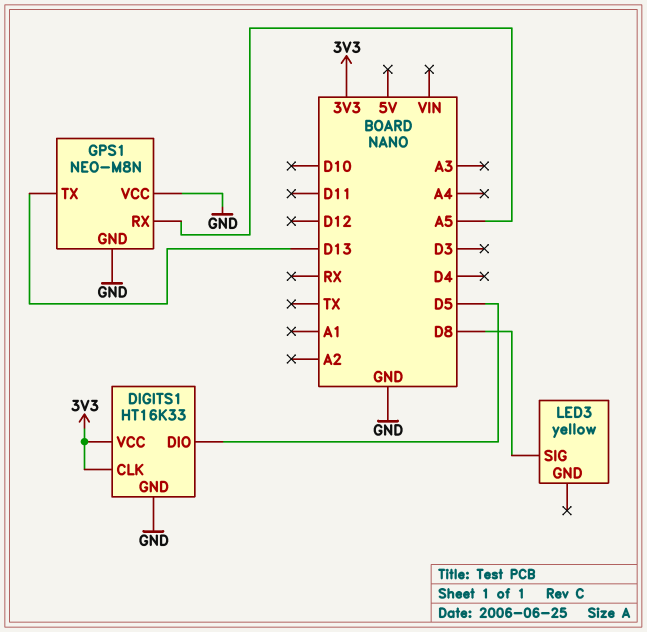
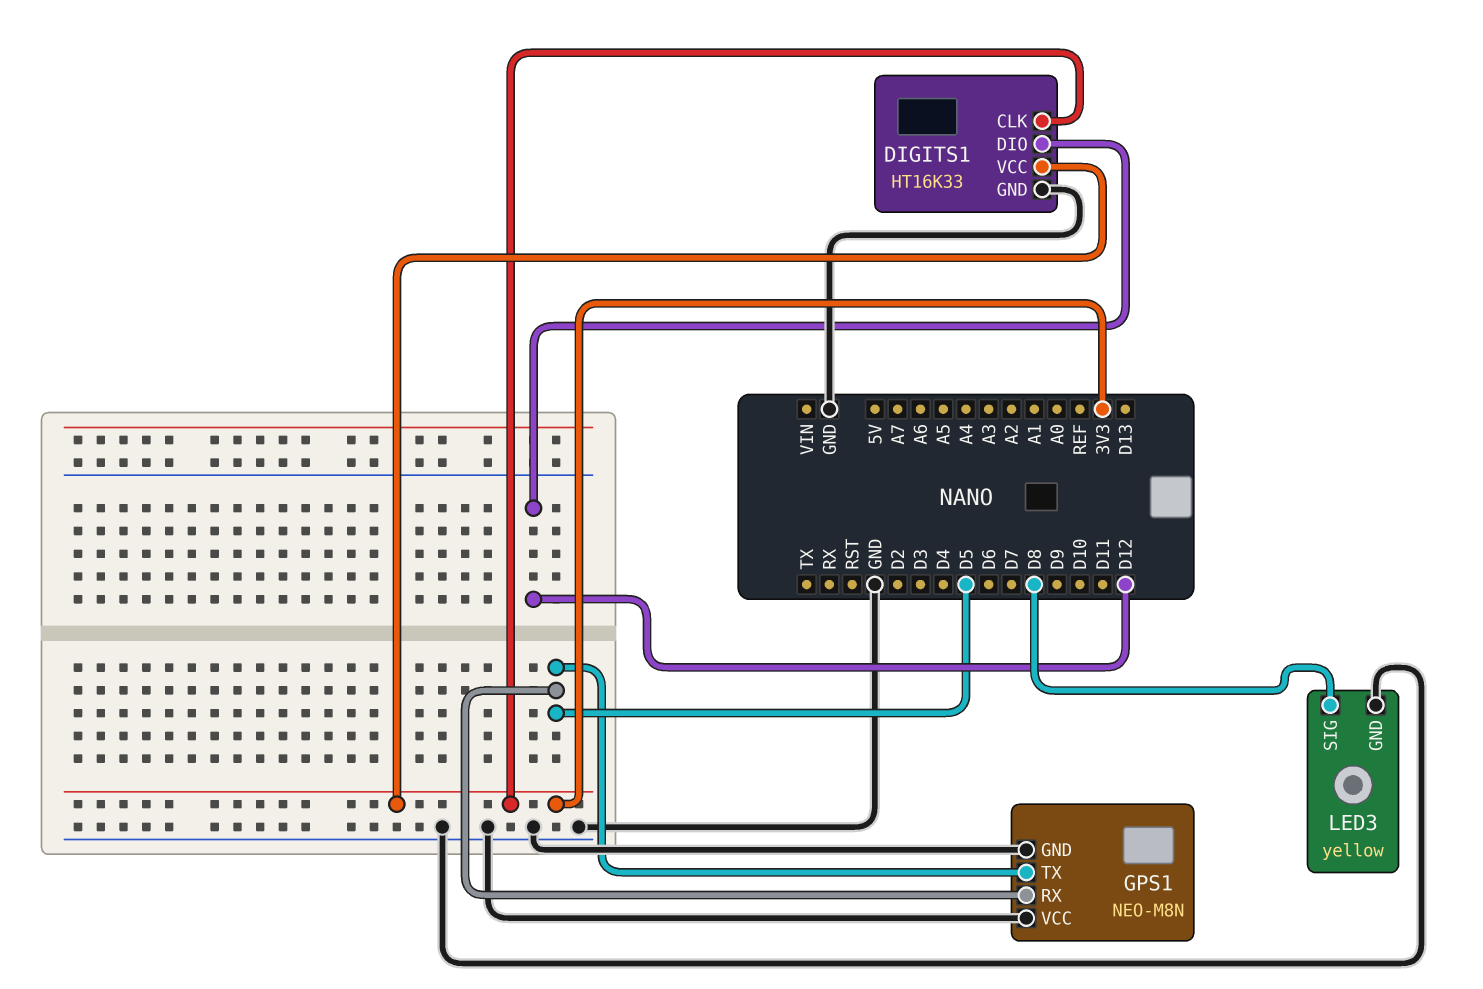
DIGITS1 pin DIO: D5 -> D12
GPS1 pin RX: A5 -> D5
GPS1 pin TX: D13 -> D5
LED3 pin GND: none -> GND

